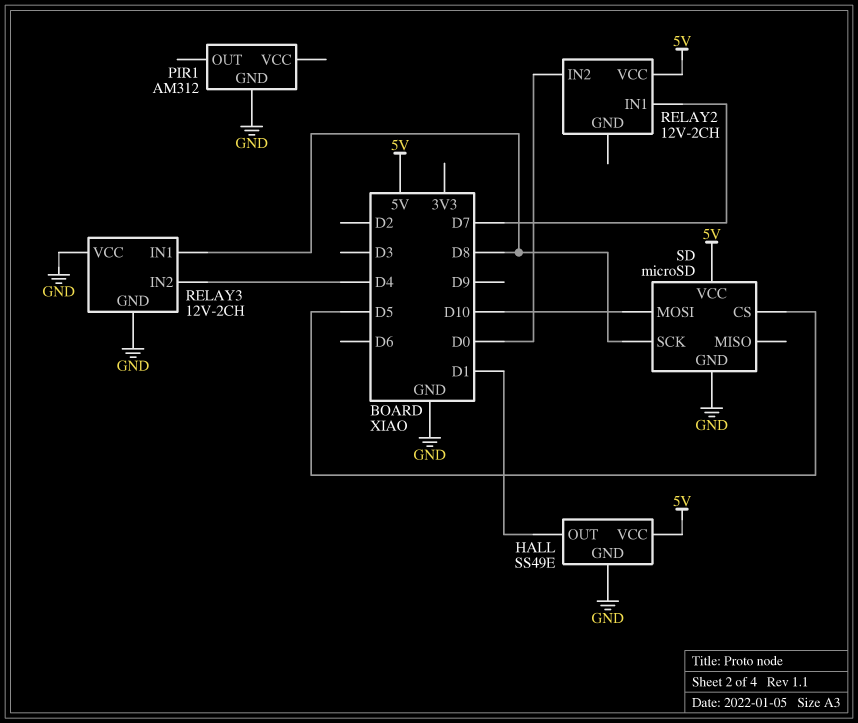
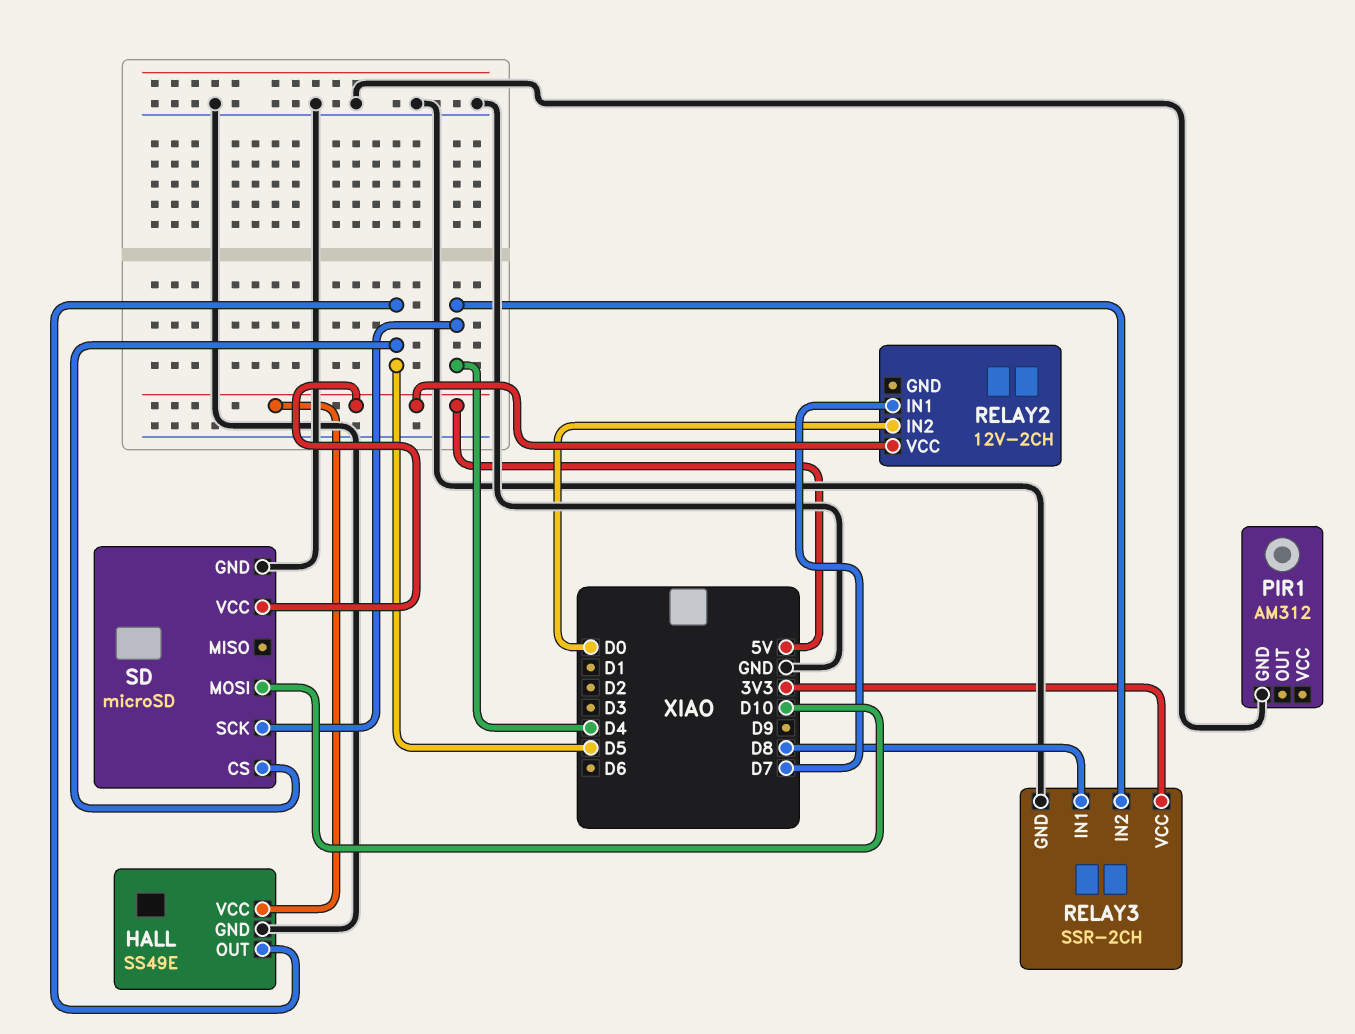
HALL pin OUT: D1 -> D5
RELAY3: 12V-2CH -> SSR-2CH
RELAY3 pin VCC: GND -> 3V3
SD pin SCK: D8 -> D4

